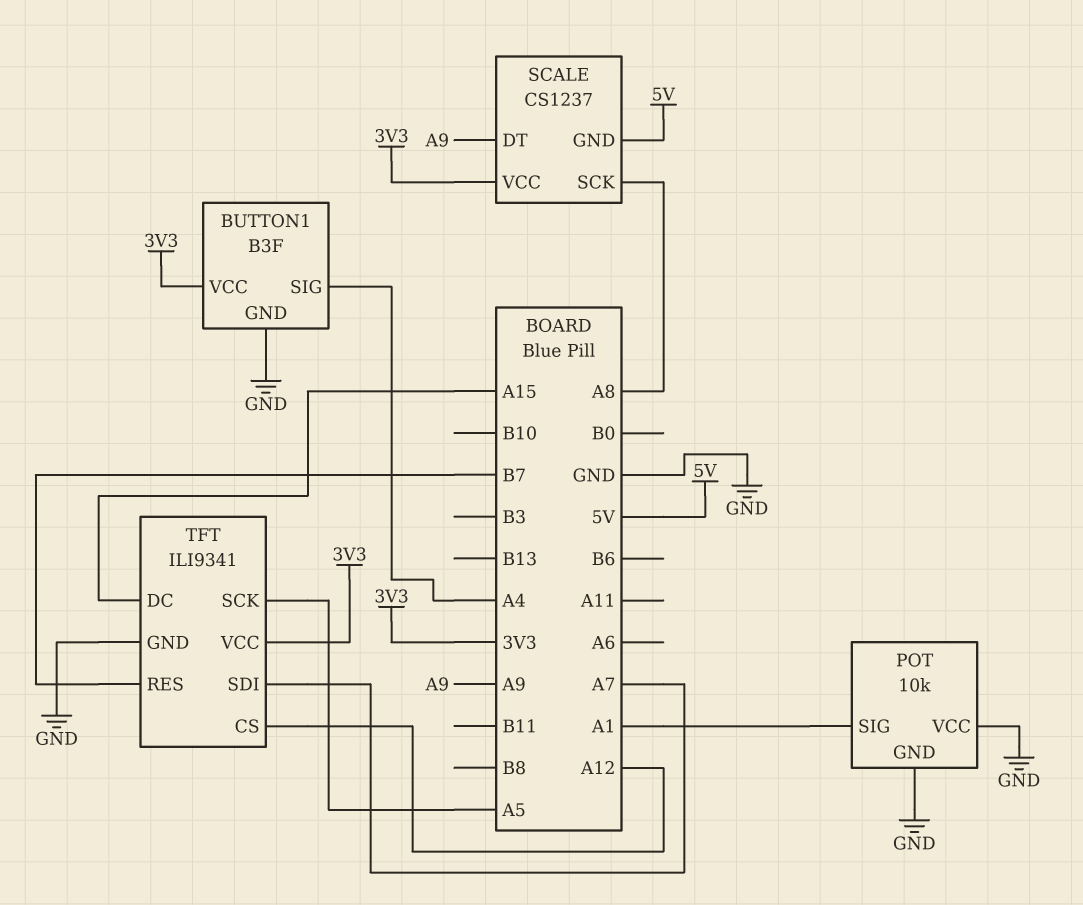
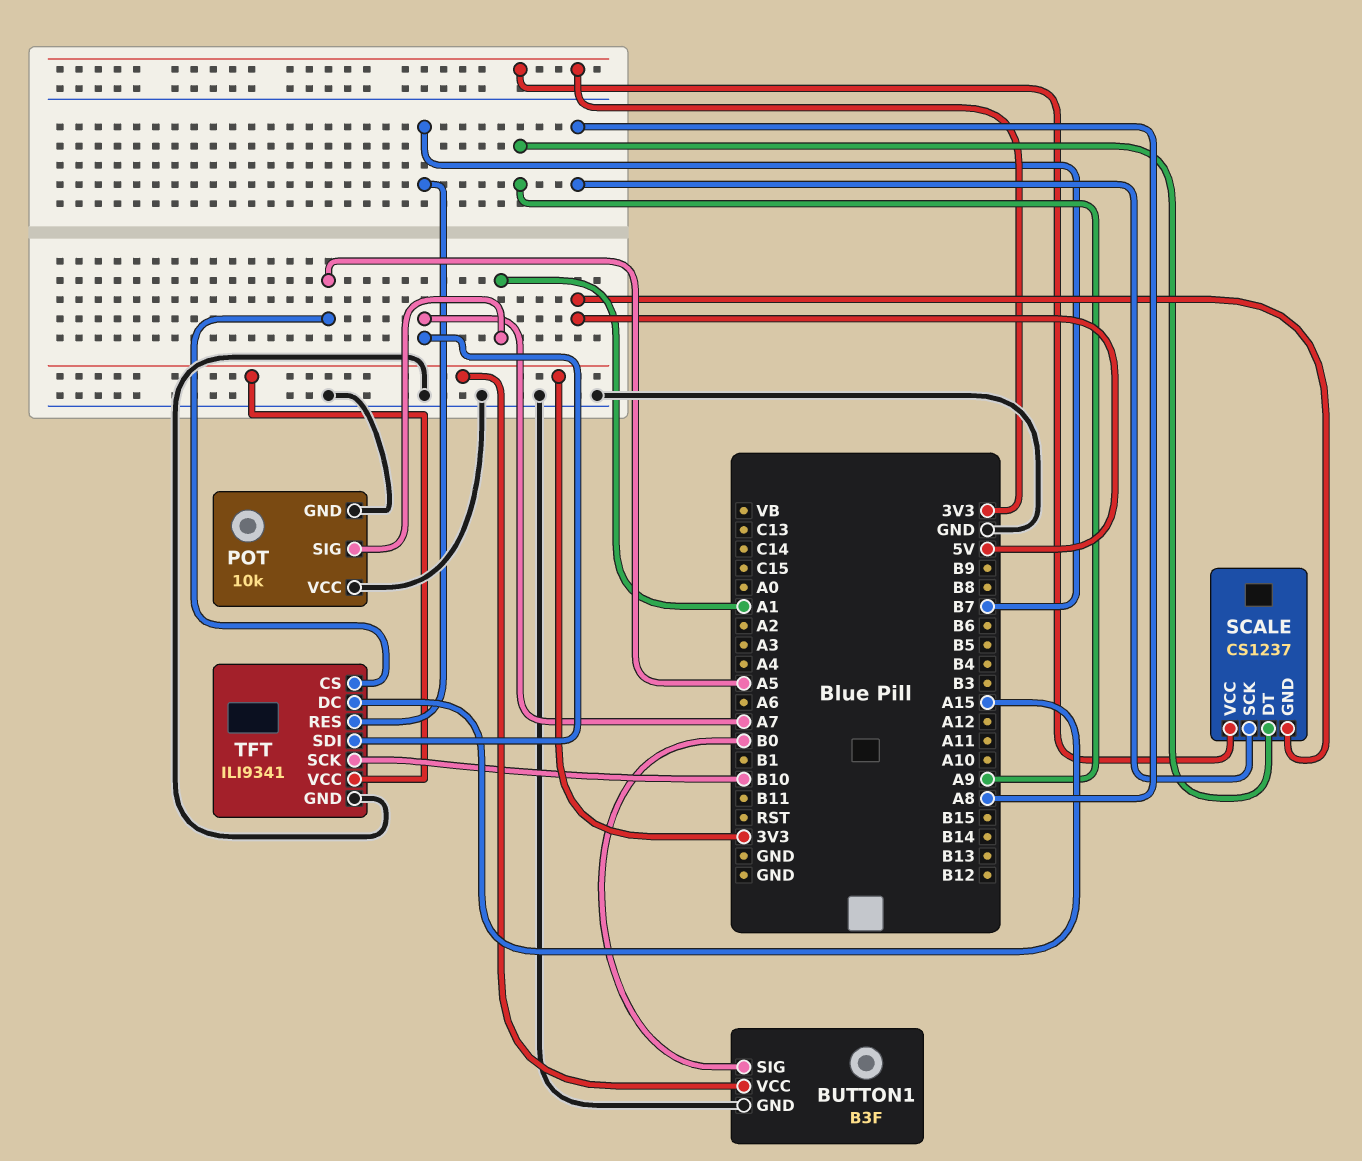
BUTTON1 pin SIG: A4 -> B0
TFT pin CS: A12 -> A5
TFT pin SCK: A5 -> B10

